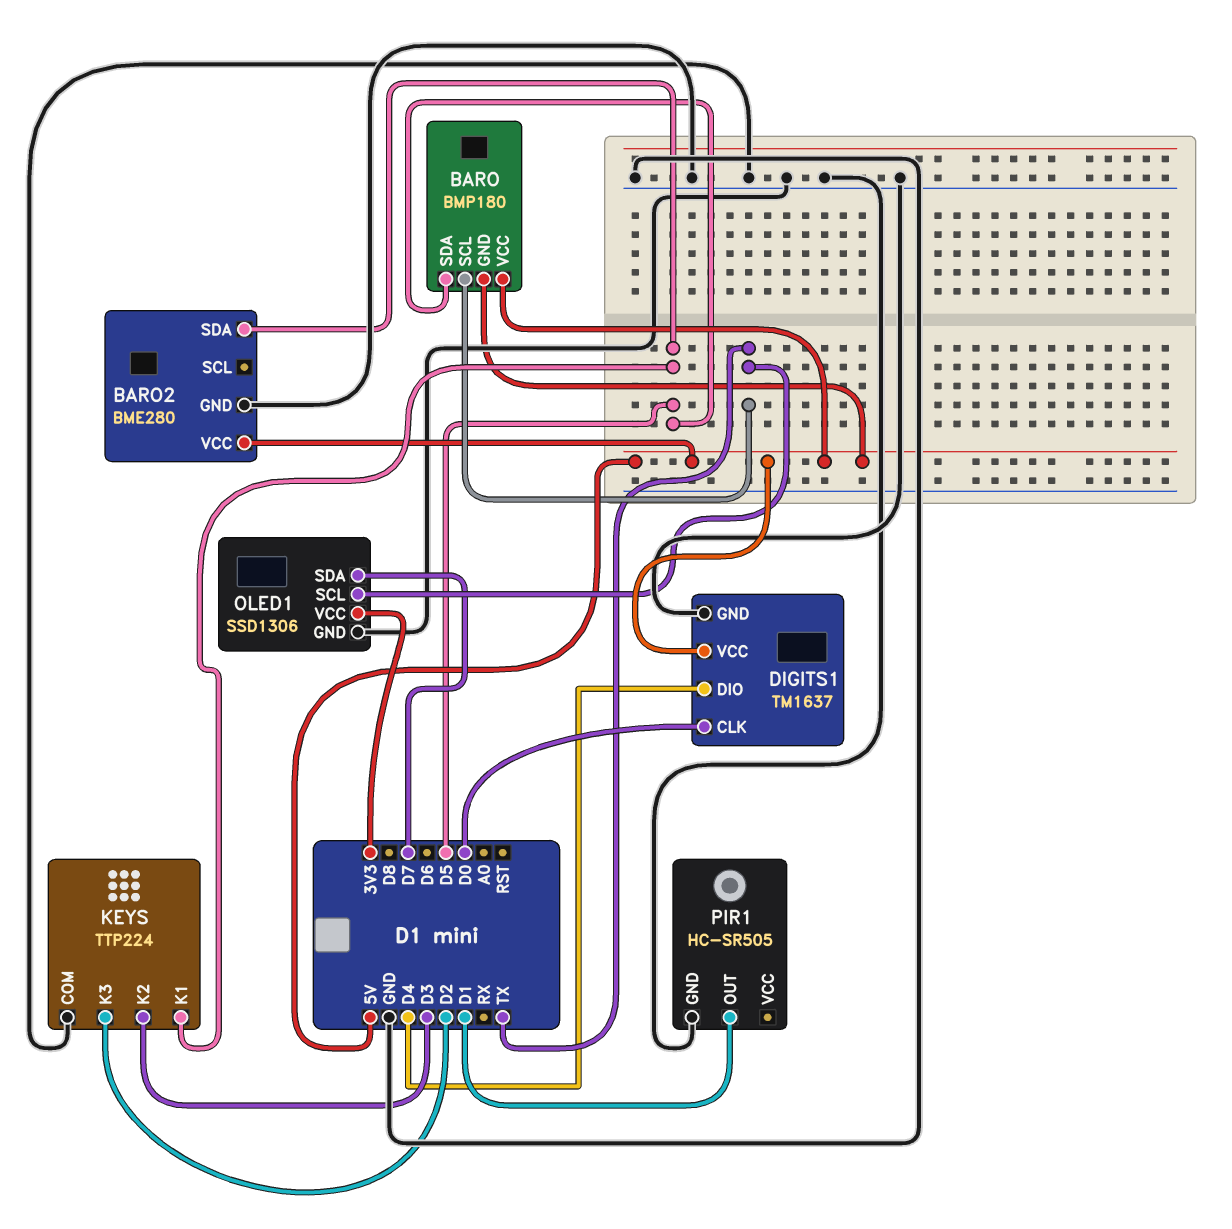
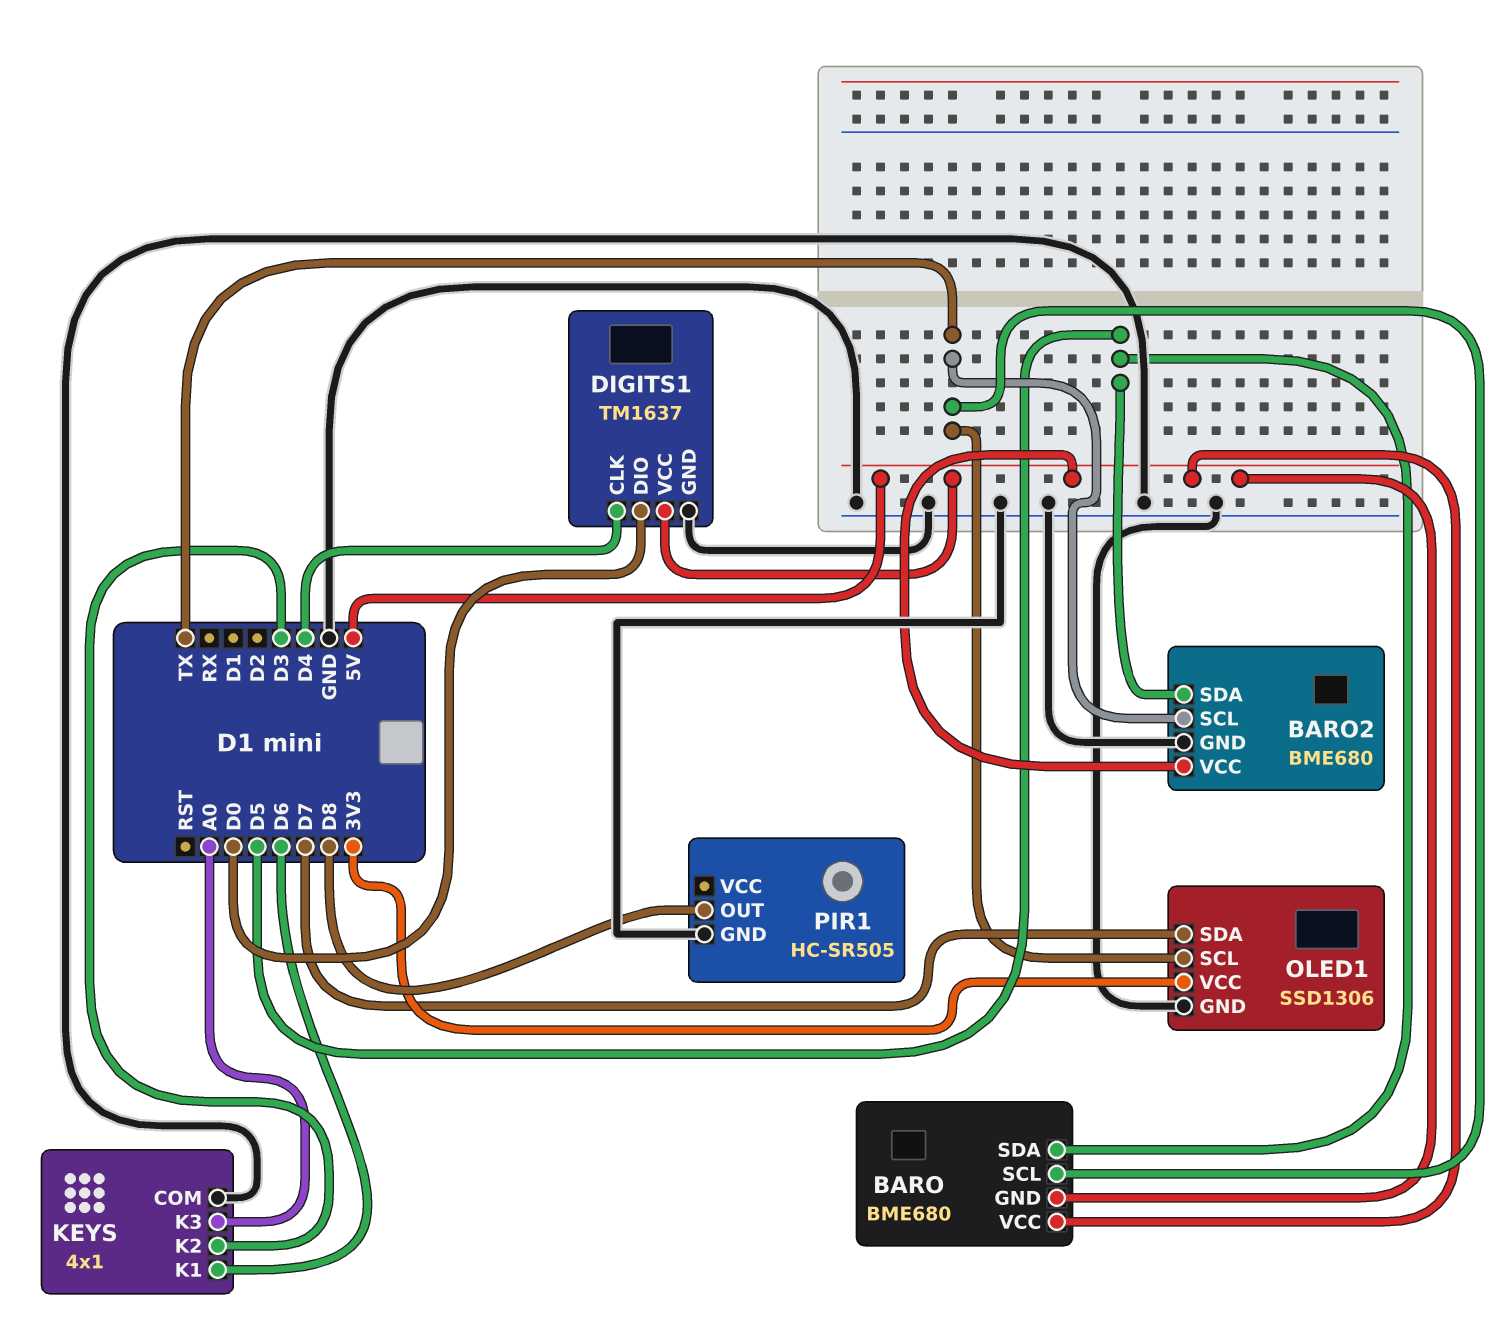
BARO: BMP180 -> BME680
BARO2: BME280 -> BME680
BARO2 pin SCL: none -> TX
DIGITS1 pin CLK: D0 -> D4
DIGITS1 pin DIO: D4 -> D0
KEYS: TTP224 -> 4x1
KEYS pin K1: D5 -> D6
KEYS pin K3: D2 -> A0
PIR1 pin OUT: D1 -> D8

